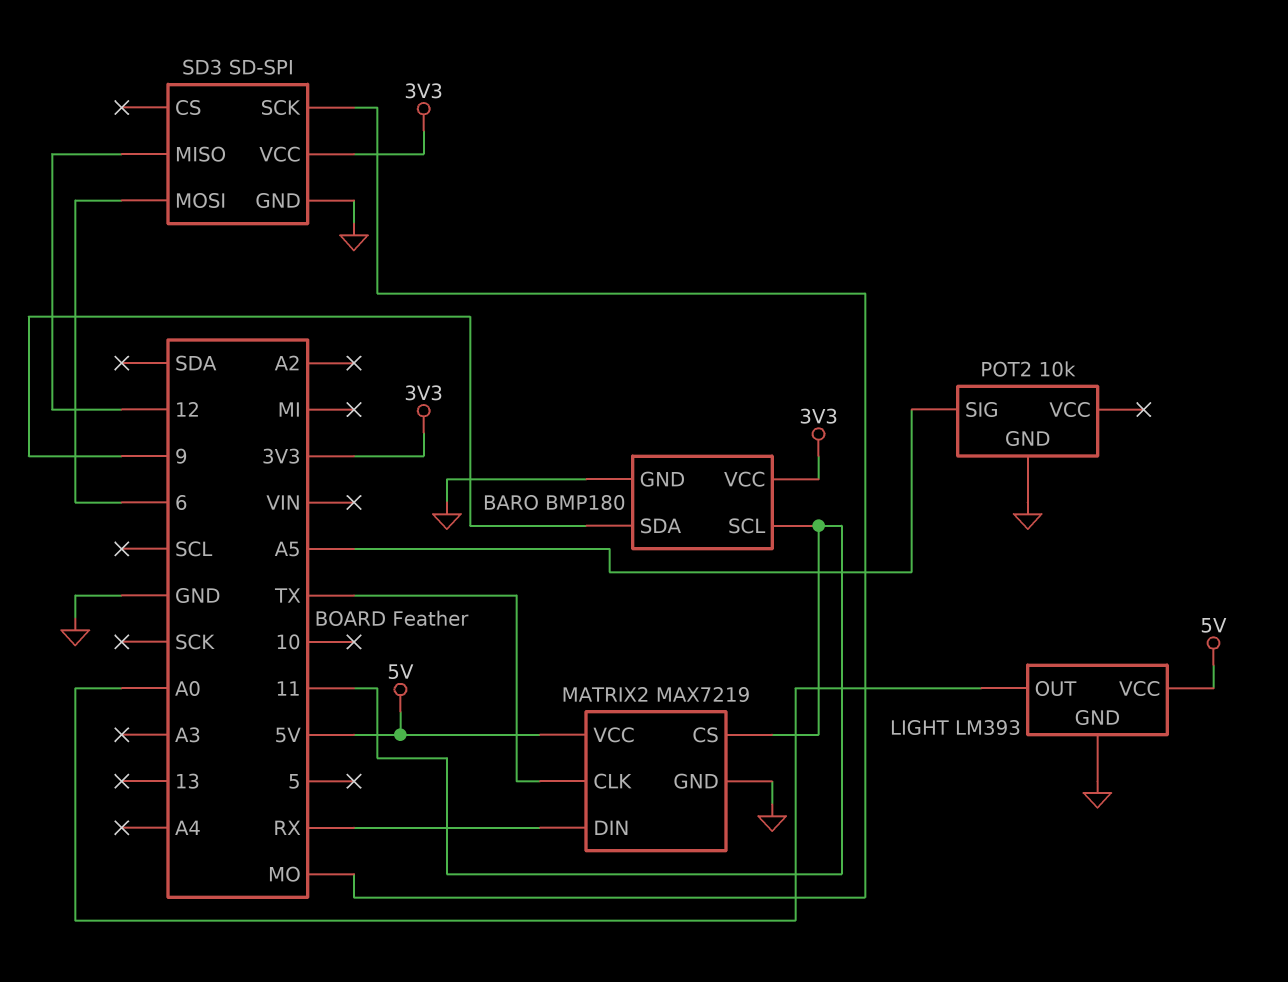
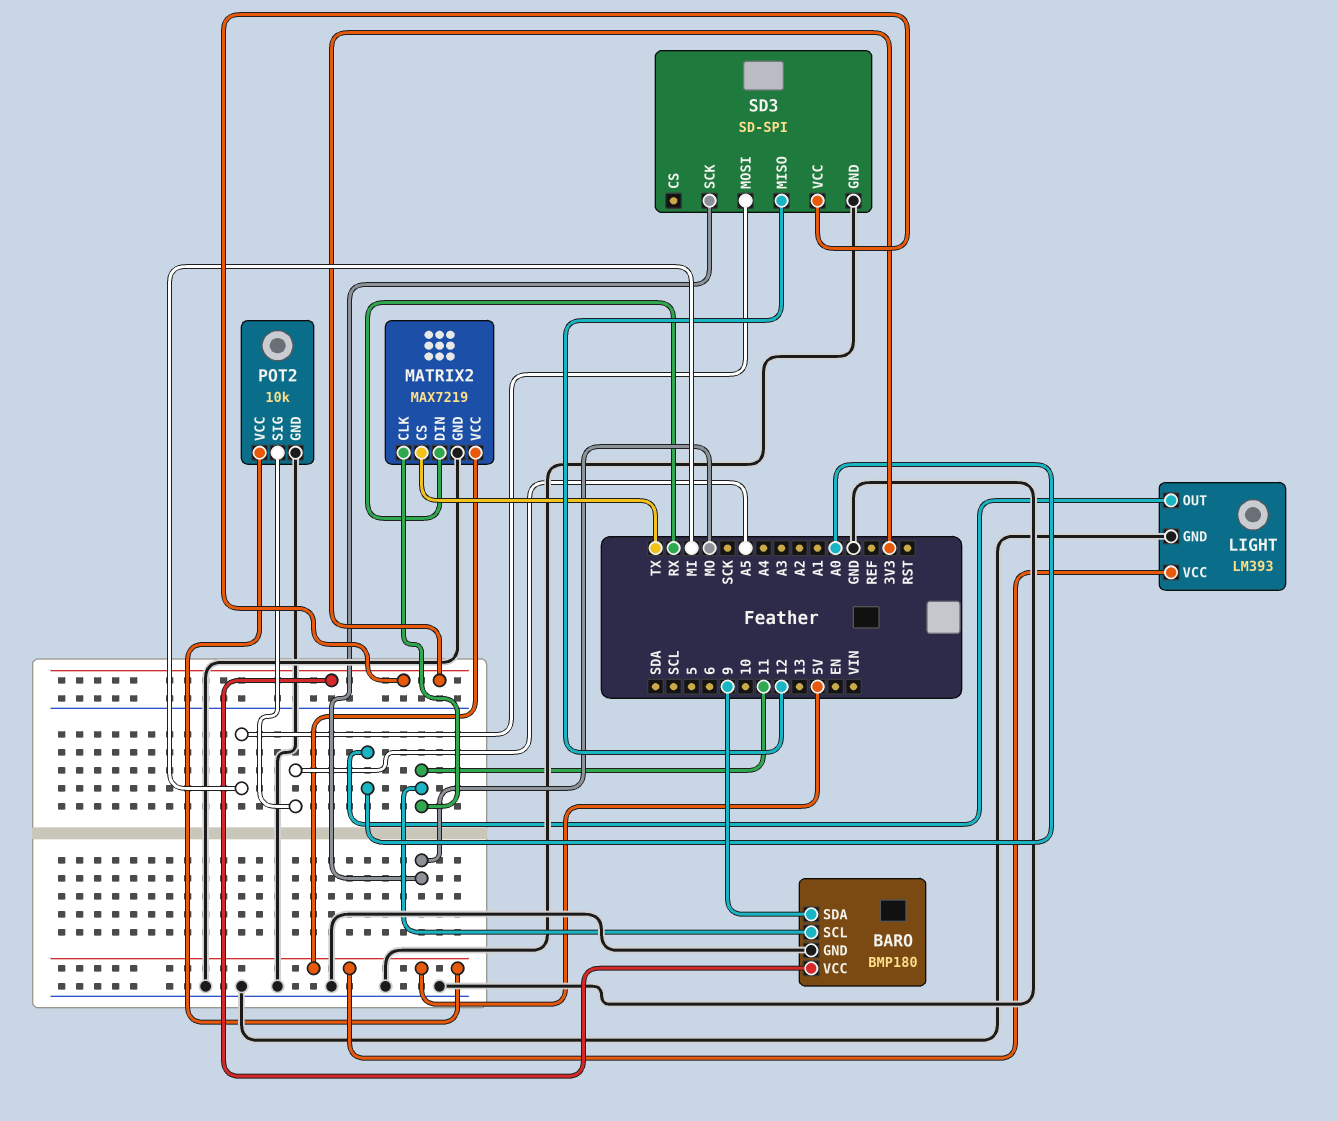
MATRIX2 pin CLK: TX -> 11
MATRIX2 pin CS: 11 -> TX
POT2 pin VCC: none -> 5V
SD3 pin MOSI: 6 -> MI

